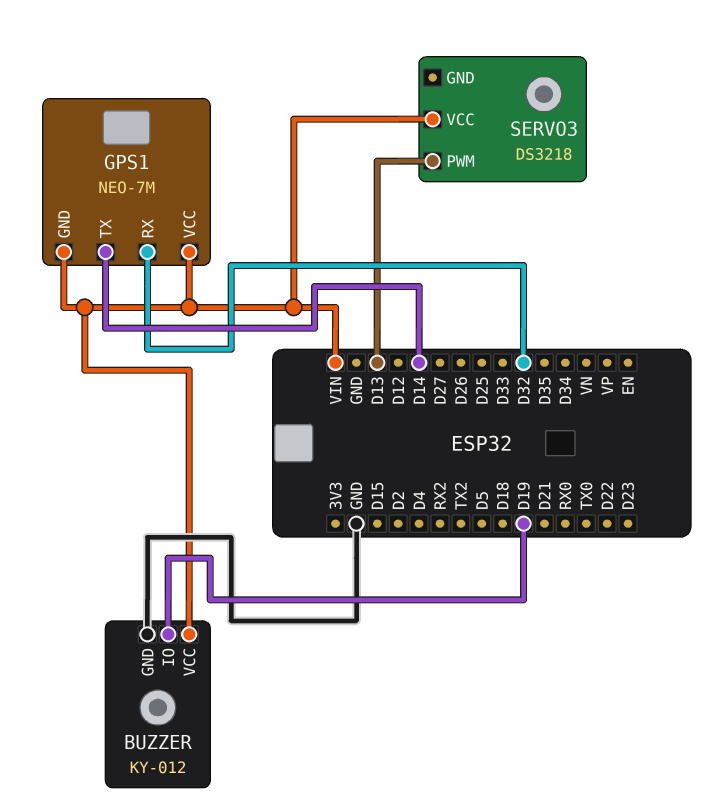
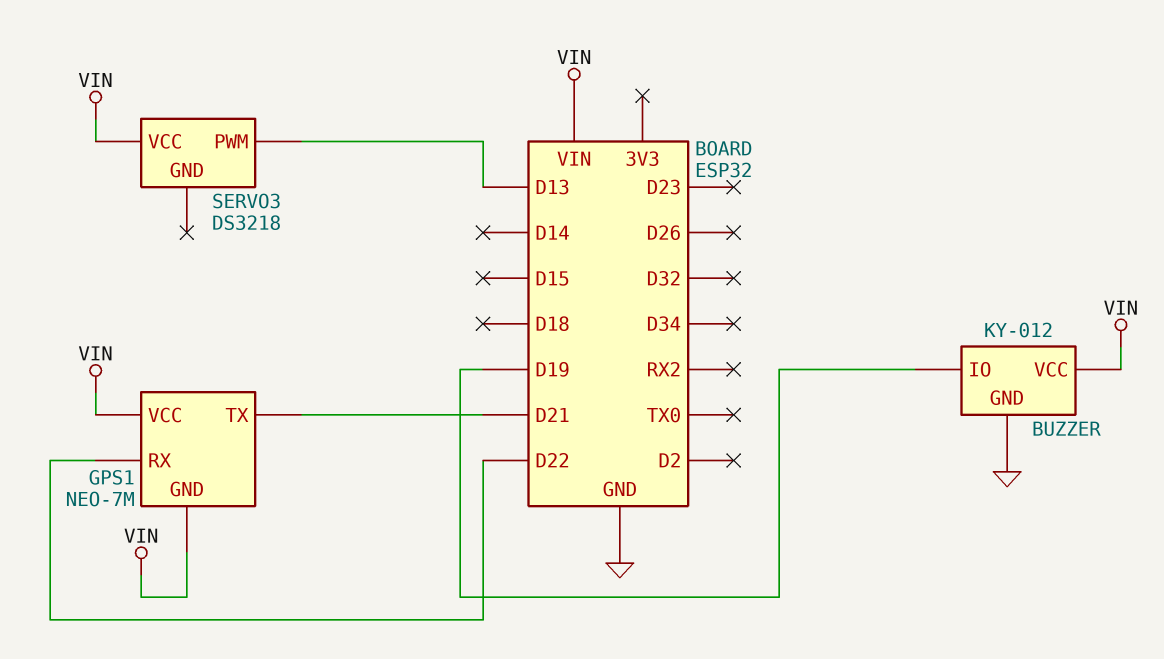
GPS1 pin RX: D32 -> D22
GPS1 pin TX: D14 -> D21

